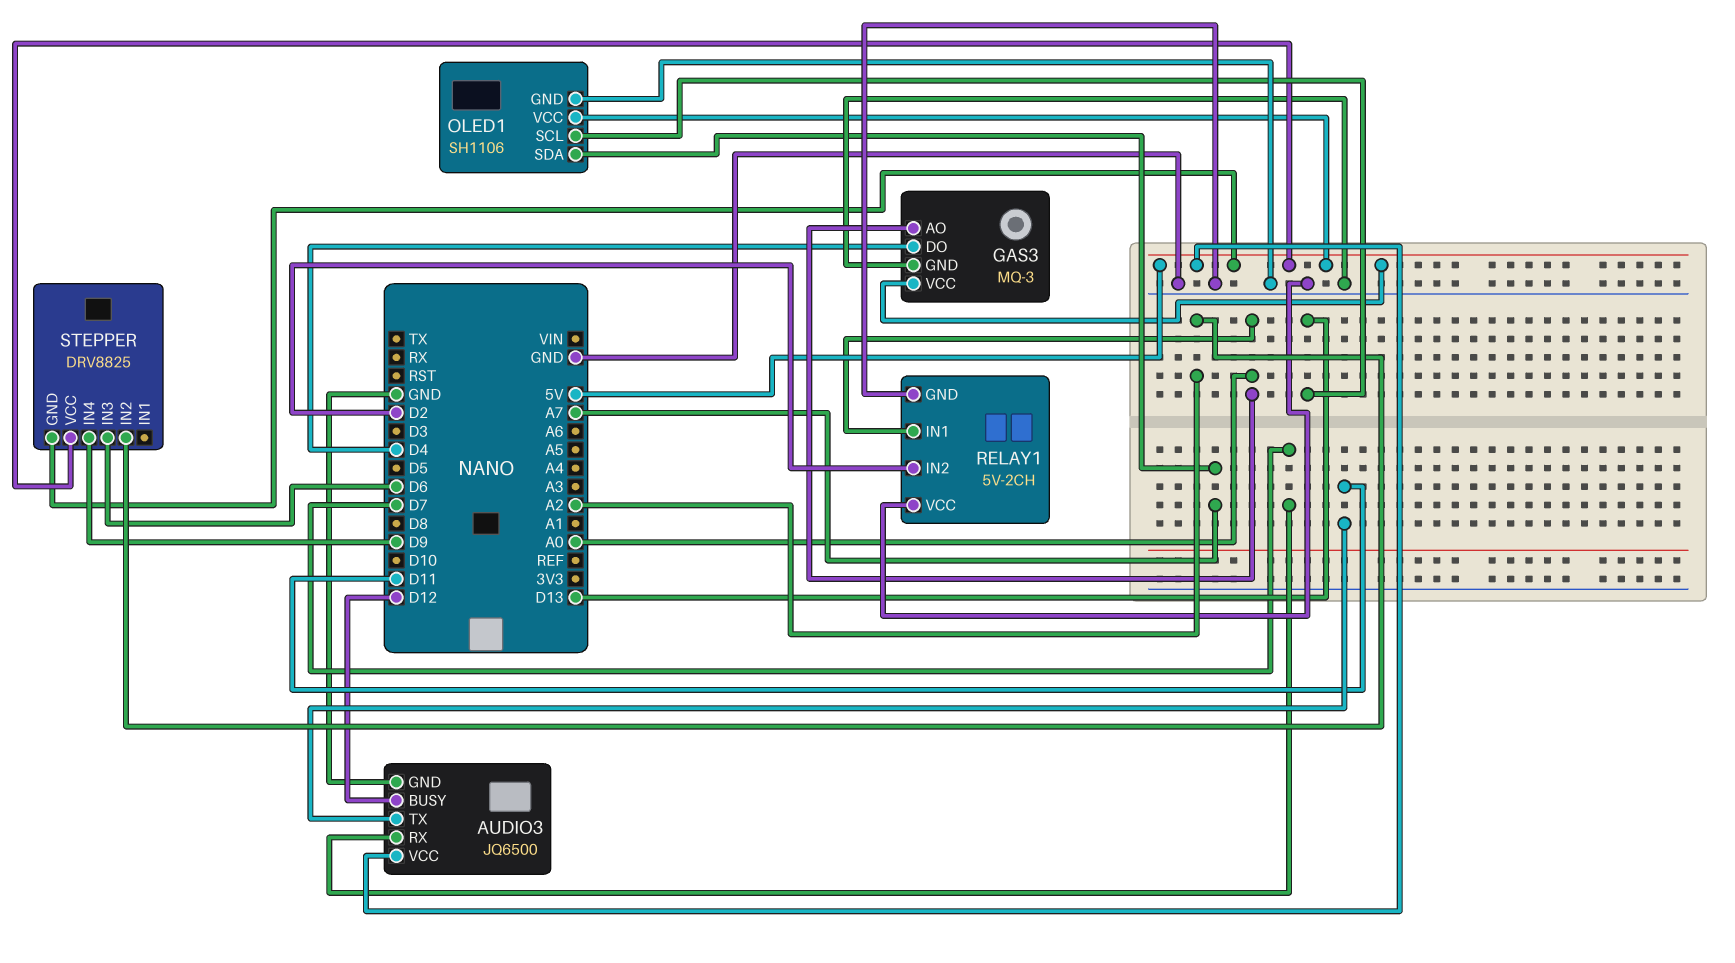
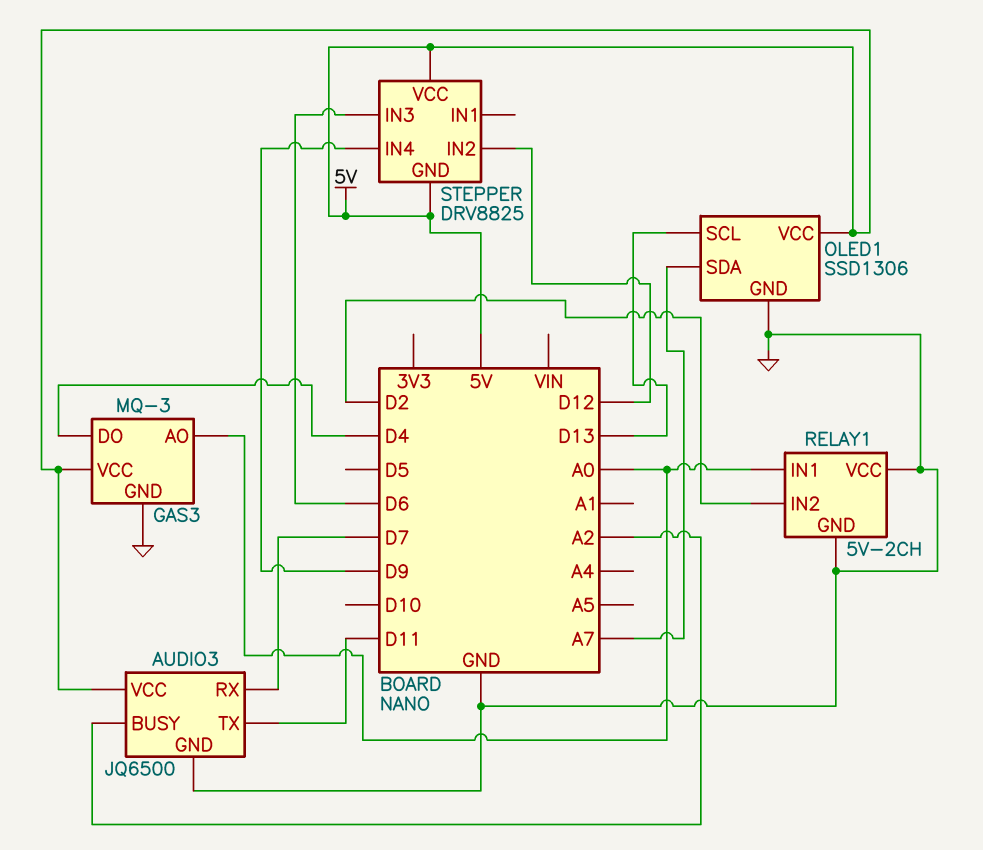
AUDIO3 pin BUSY: D12 -> A2
OLED1: SH1106 -> SSD1306
STEPPER pin IN2: A2 -> D12

